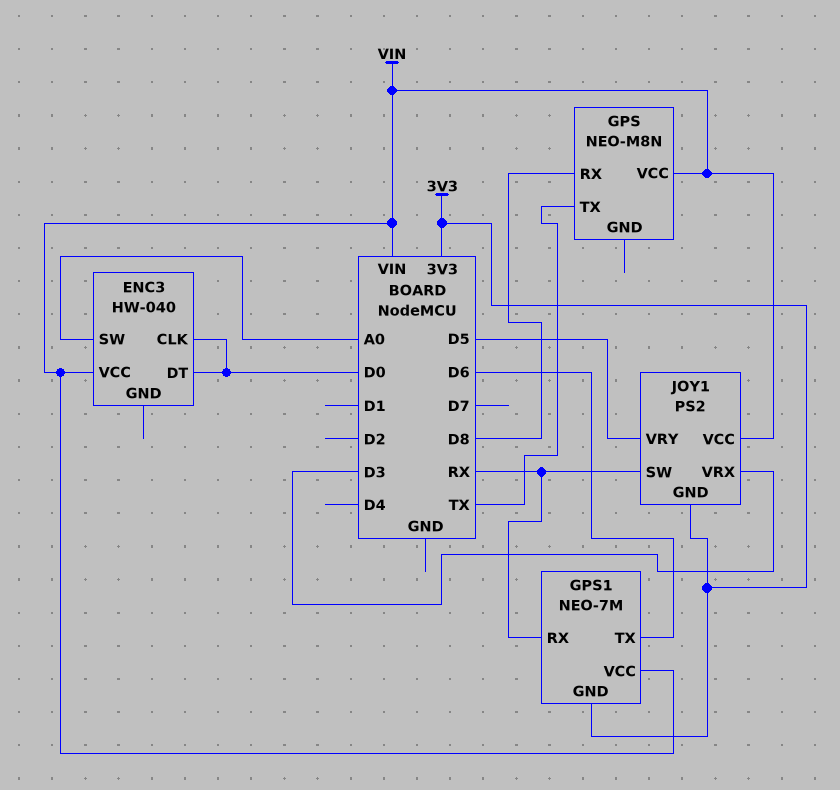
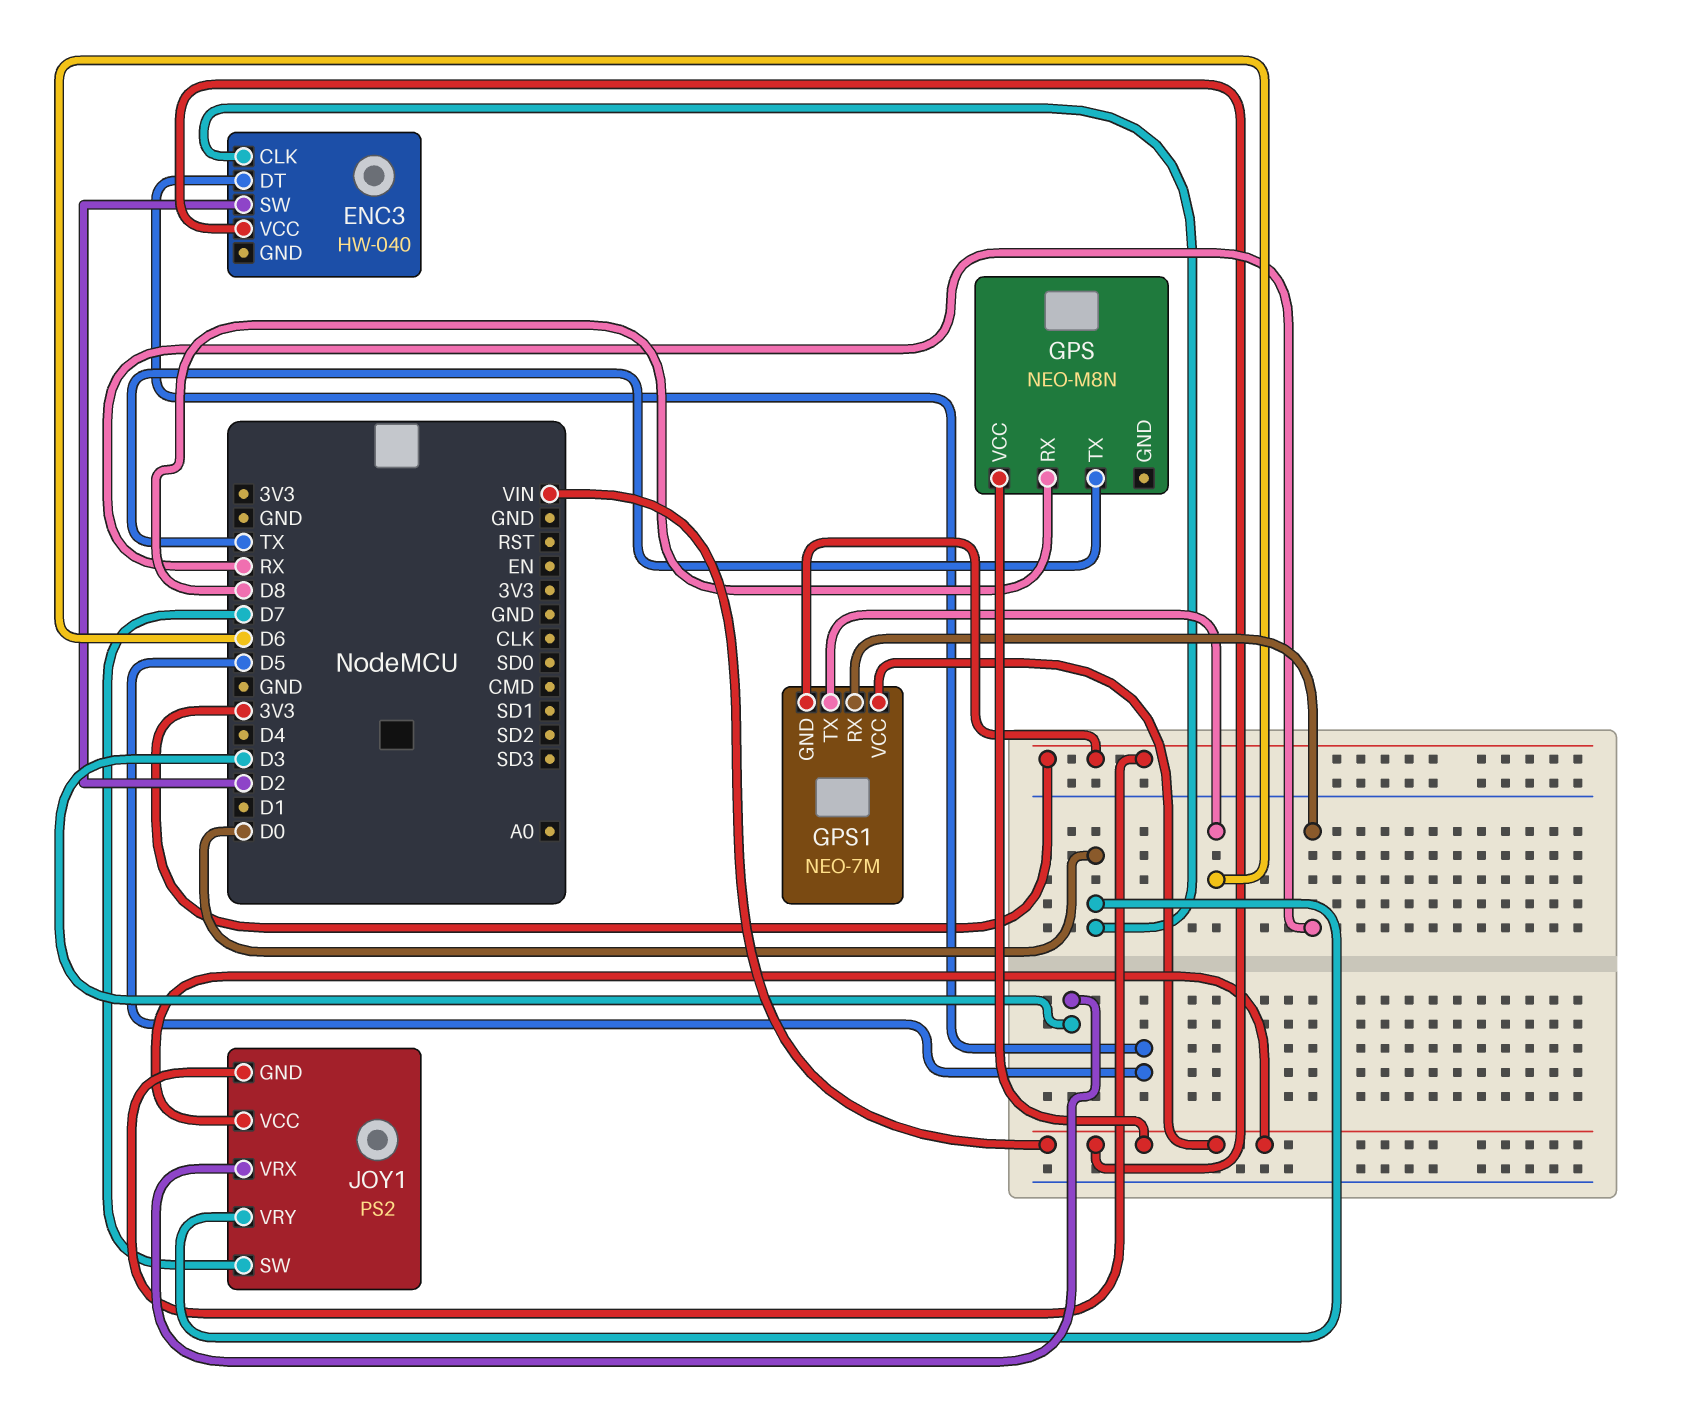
ENC3 pin DT: D0 -> D5
ENC3 pin SW: A0 -> D2
JOY1 pin SW: RX -> D7
JOY1 pin VRY: D5 -> D0

